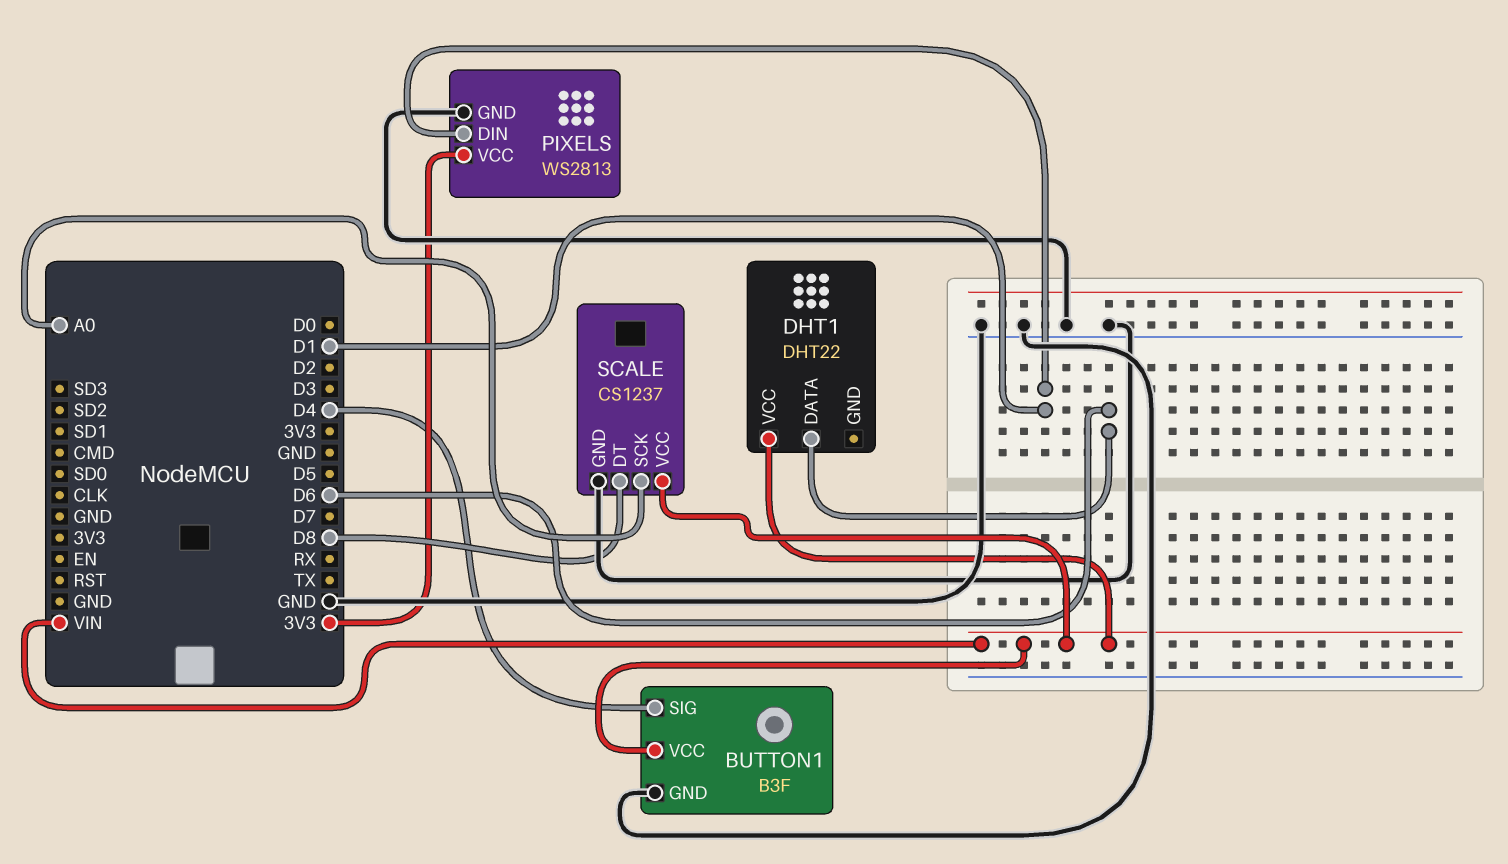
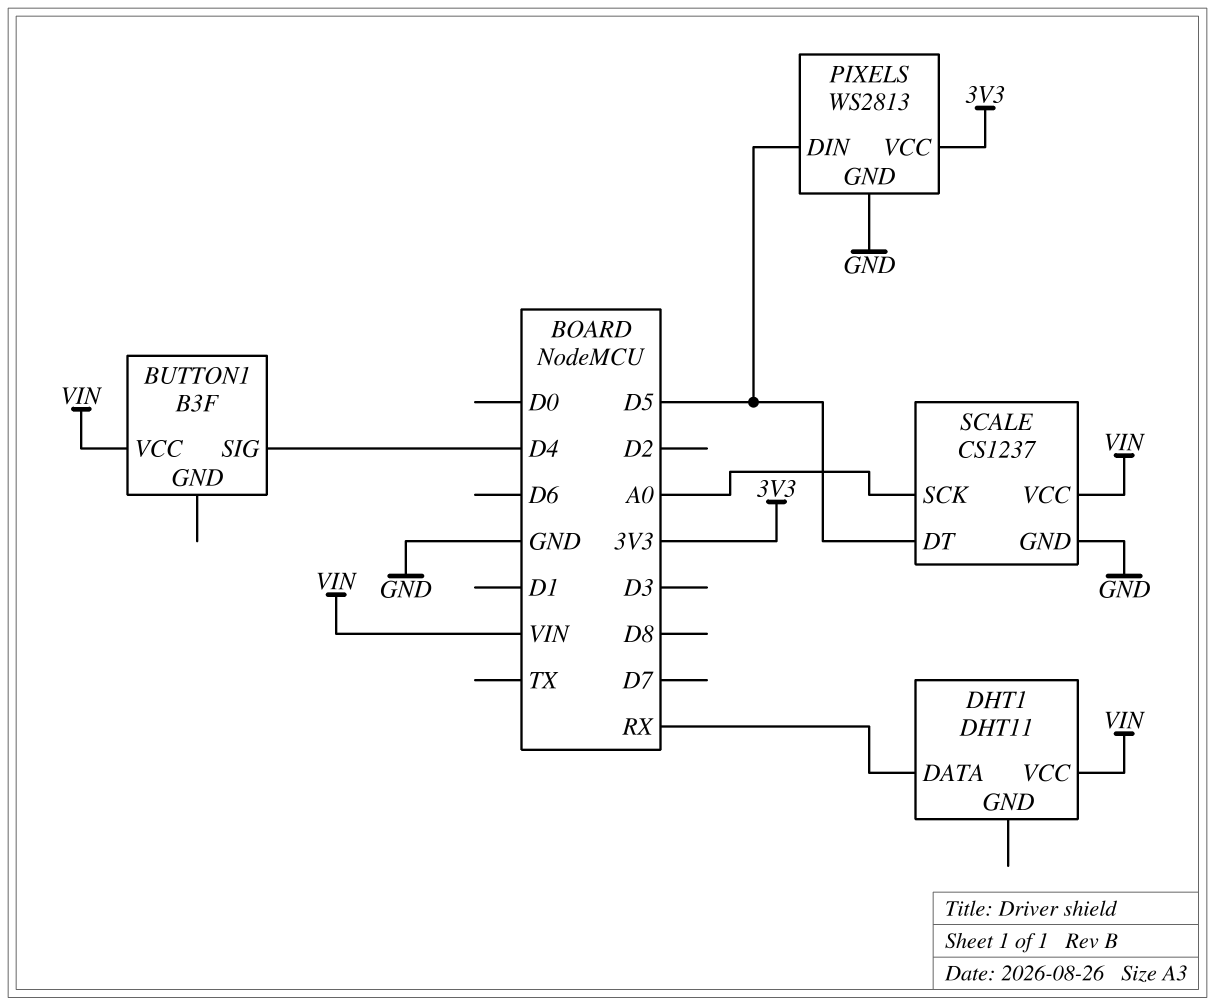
BUTTON1 pin GND: GND -> none
DHT1: DHT22 -> DHT11
DHT1 pin DATA: D6 -> RX
PIXELS pin DIN: D1 -> D5
SCALE pin DT: D8 -> D5

